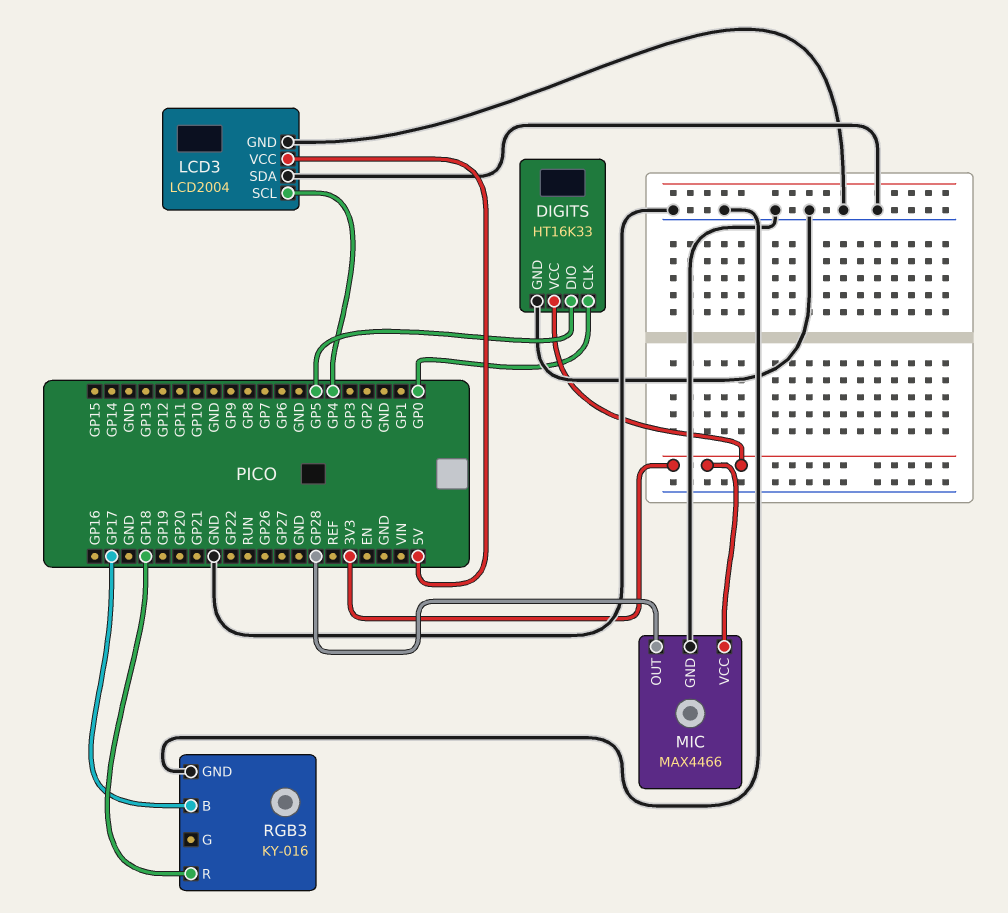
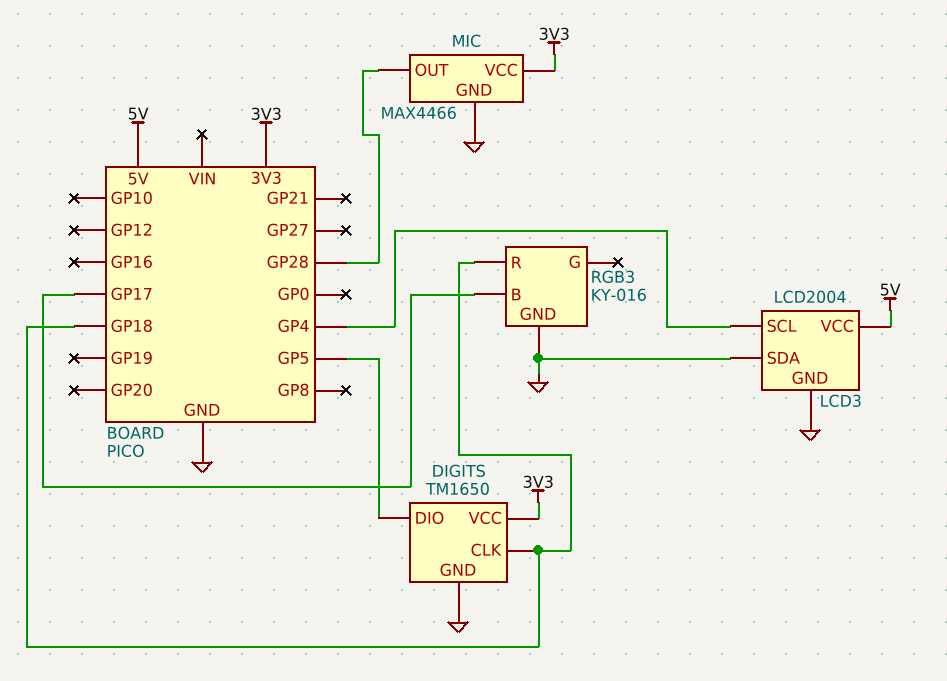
DIGITS: HT16K33 -> TM1650
DIGITS pin CLK: GP0 -> GP18

